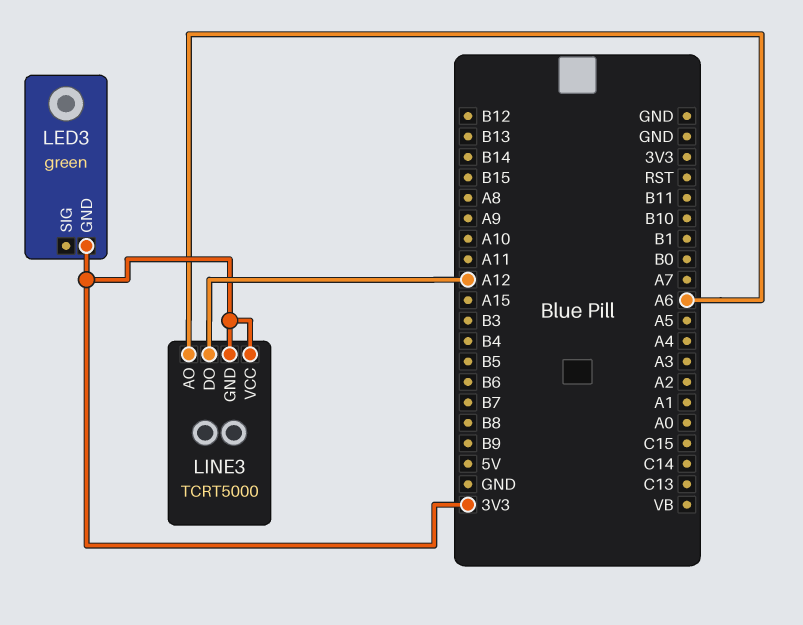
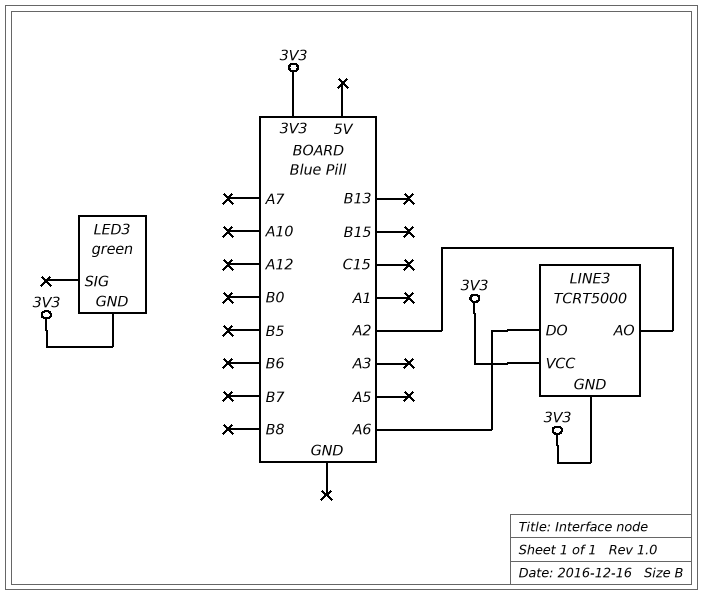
LINE3 pin AO: A6 -> A2
LINE3 pin DO: A12 -> A6

